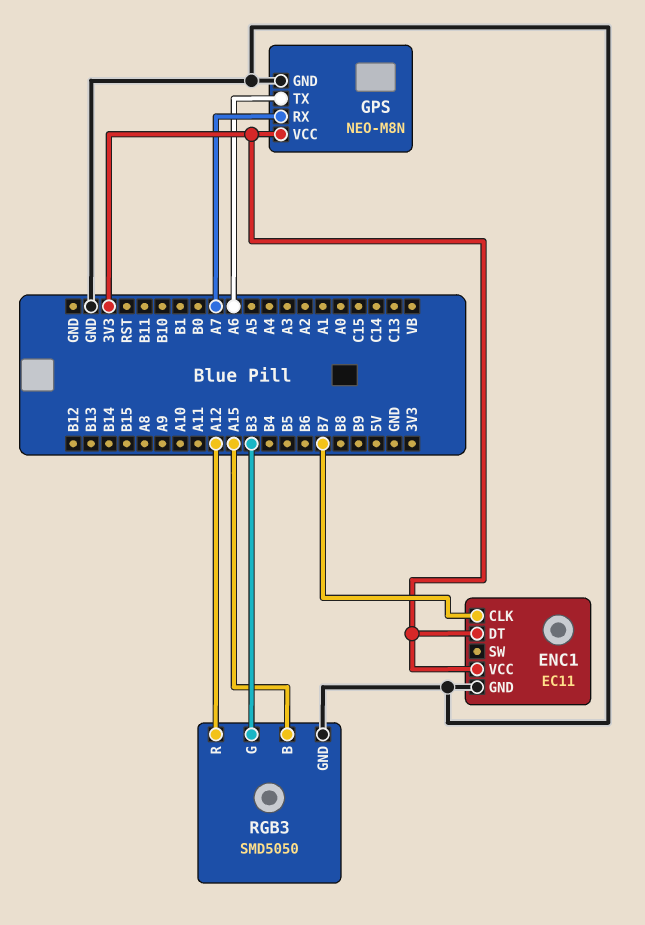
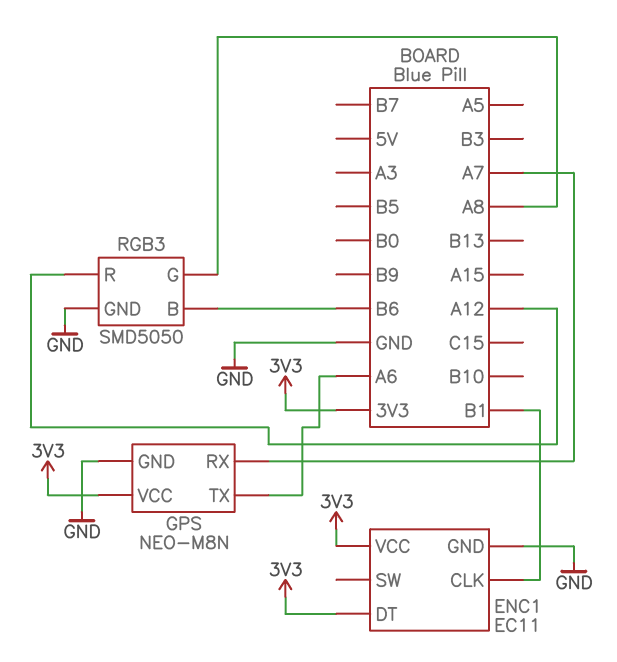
ENC1 pin CLK: B7 -> B1
RGB3 pin B: A15 -> B6
RGB3 pin G: B3 -> A8

